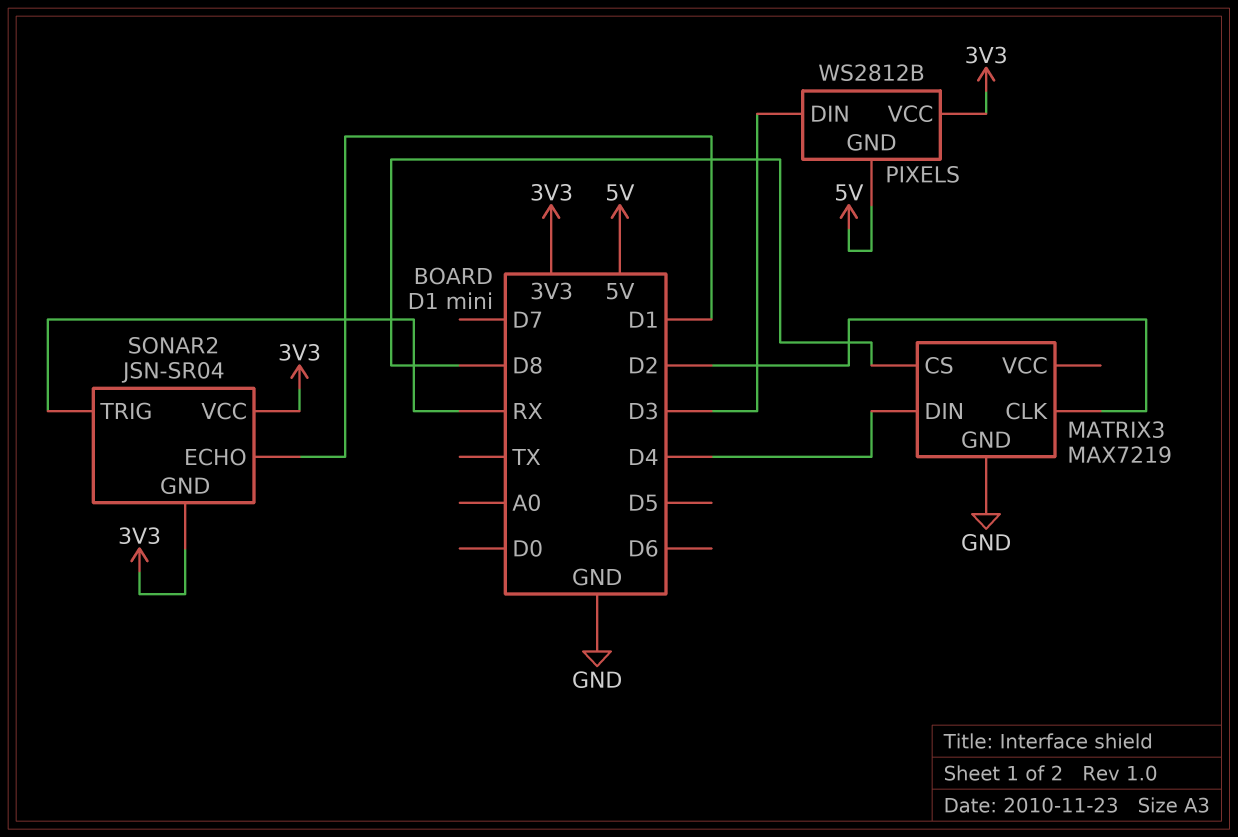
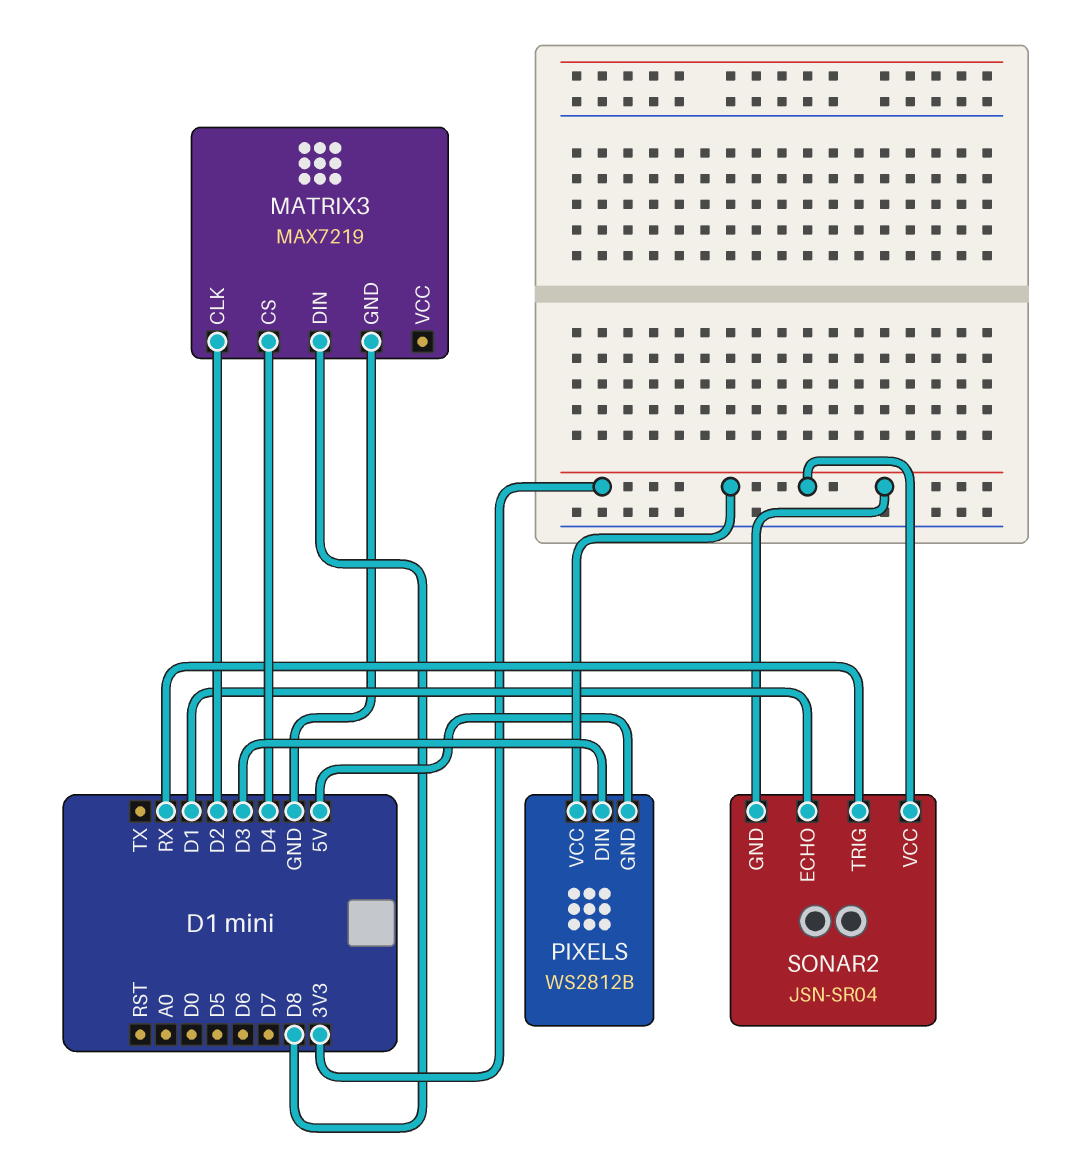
MATRIX3 pin CS: D8 -> D4
MATRIX3 pin DIN: D4 -> D8

